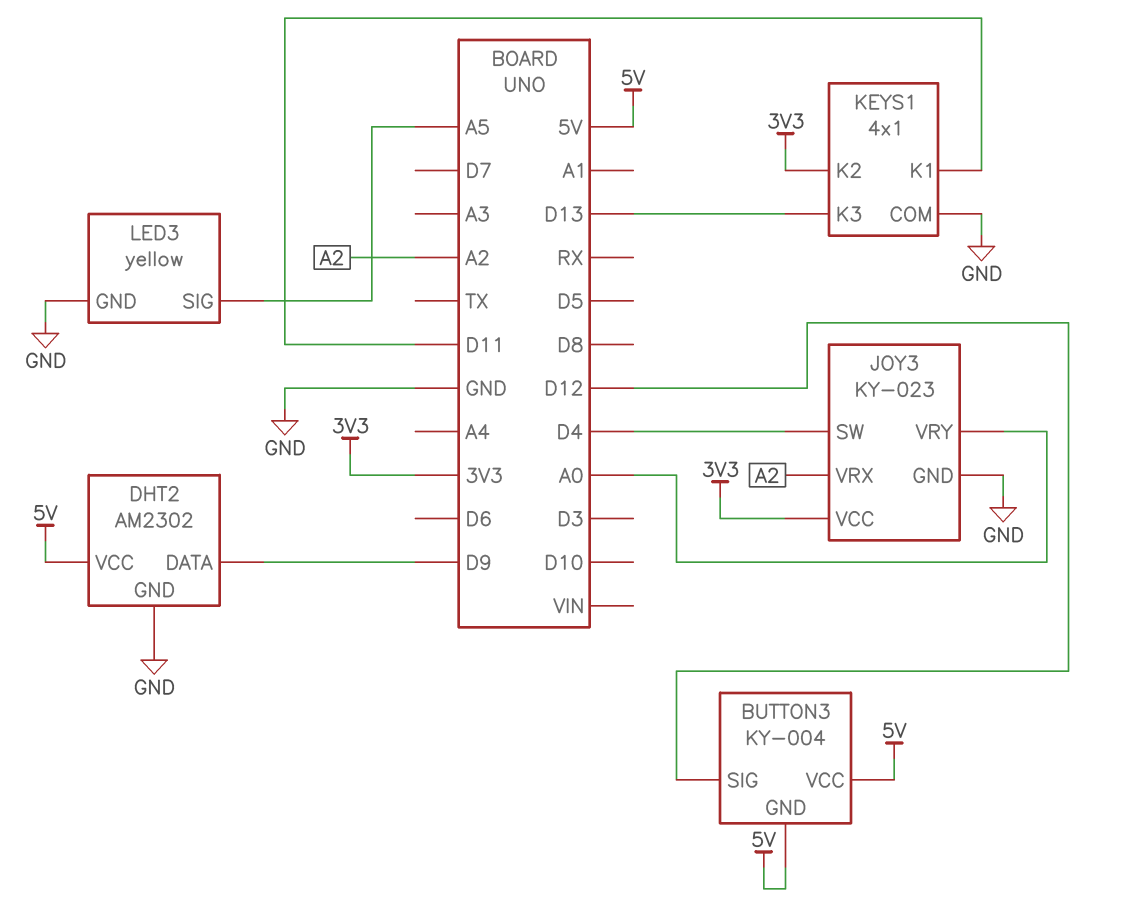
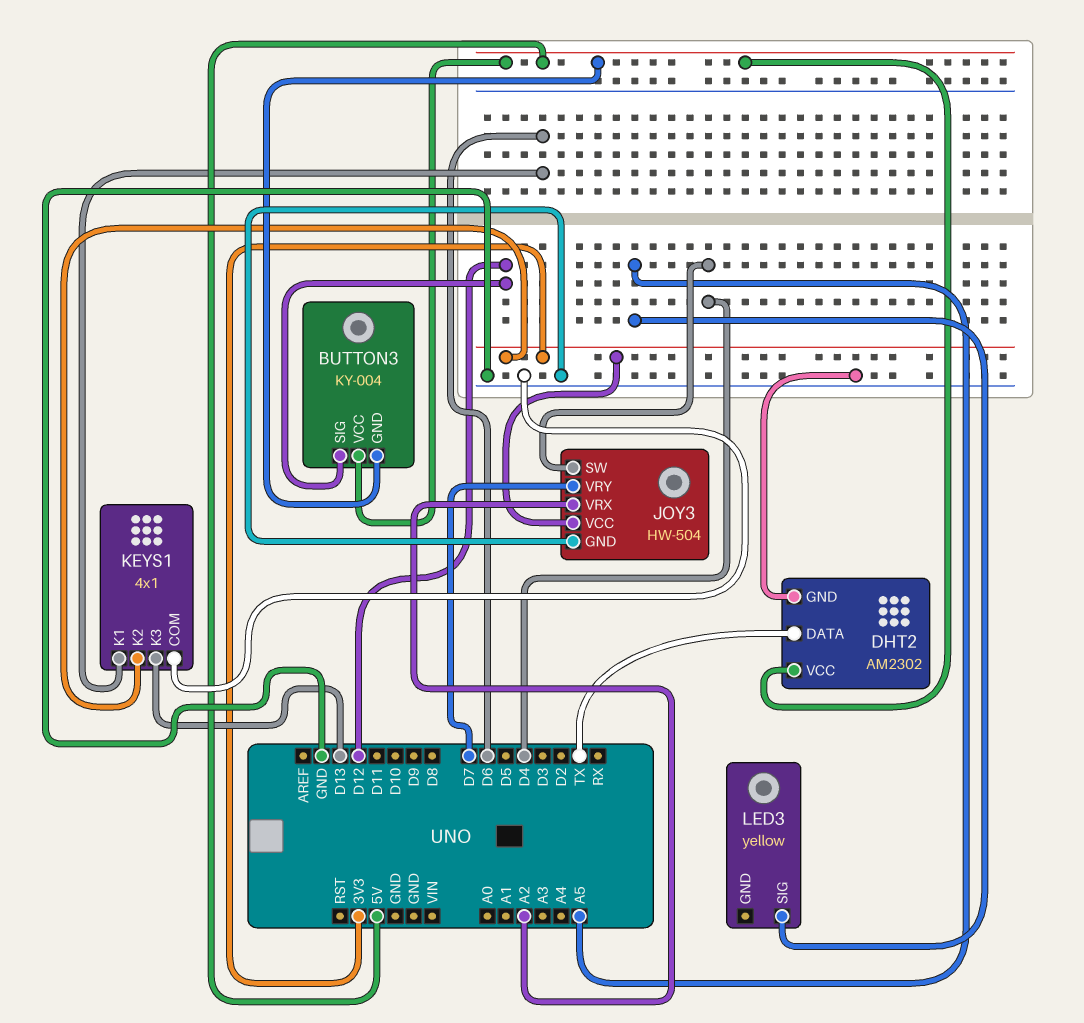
DHT2 pin DATA: D9 -> TX
JOY3: KY-023 -> HW-504
JOY3 pin VRY: A0 -> D7
KEYS1 pin K1: D11 -> D6
LED3 pin GND: GND -> none

